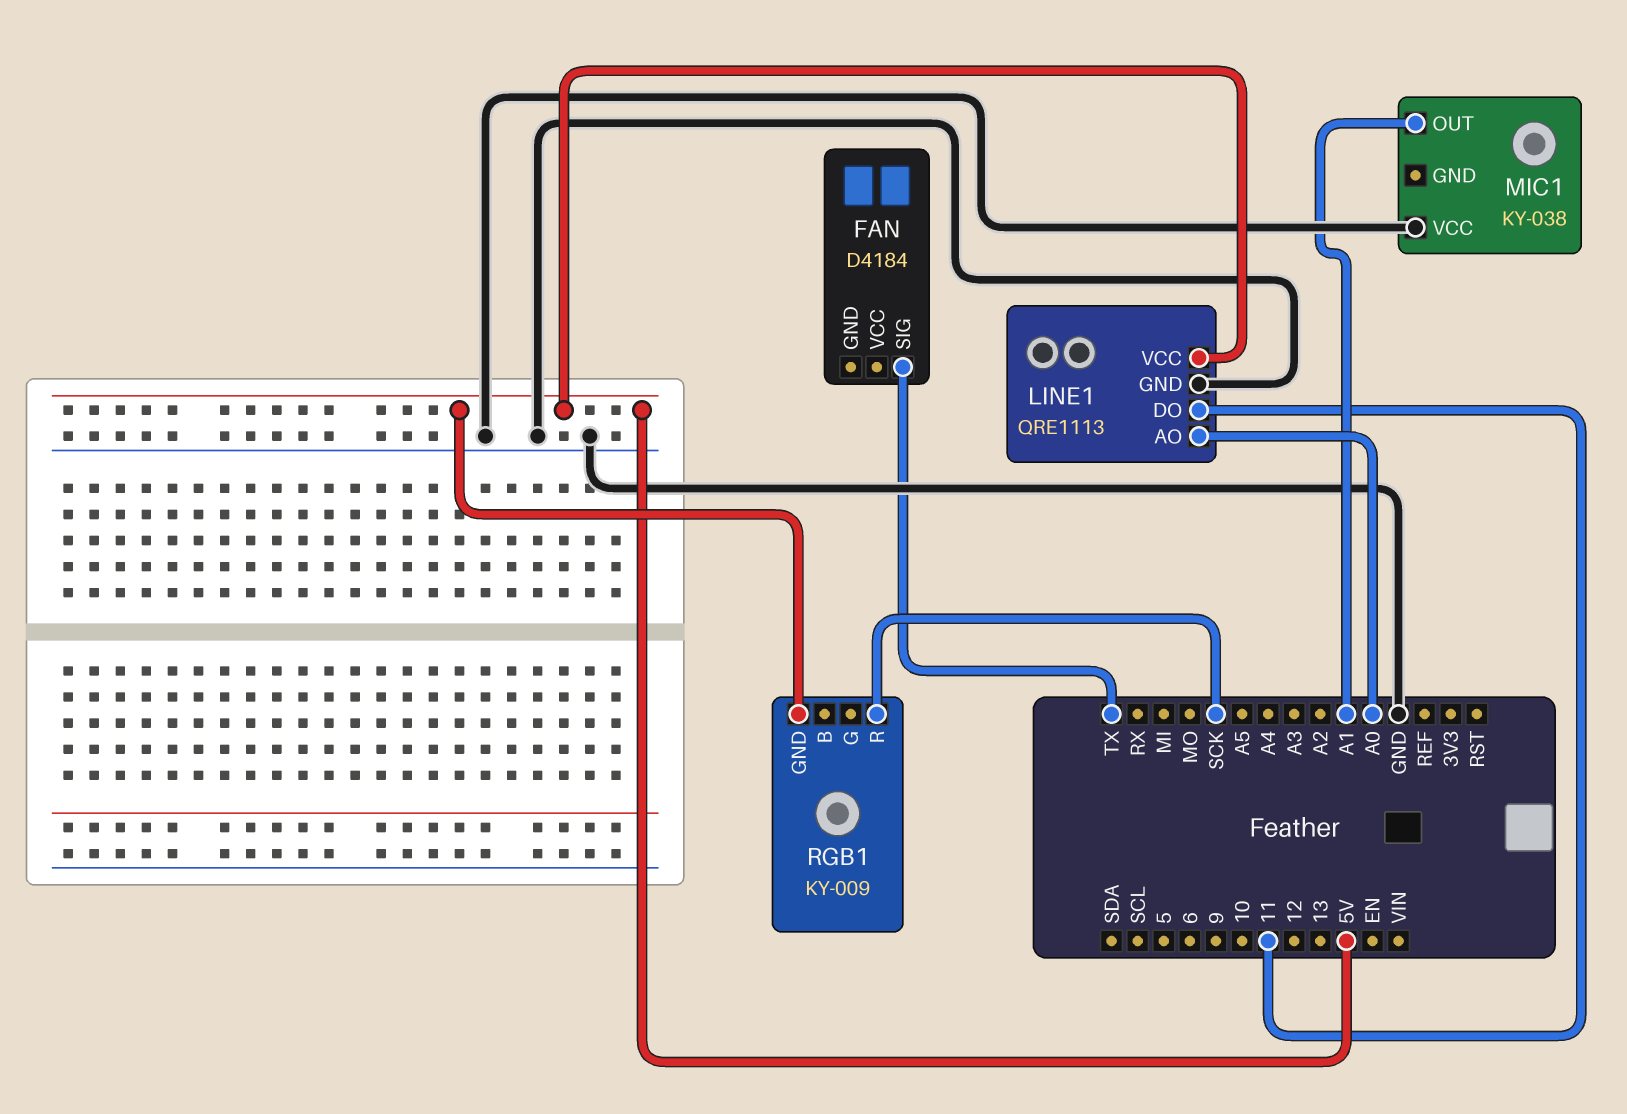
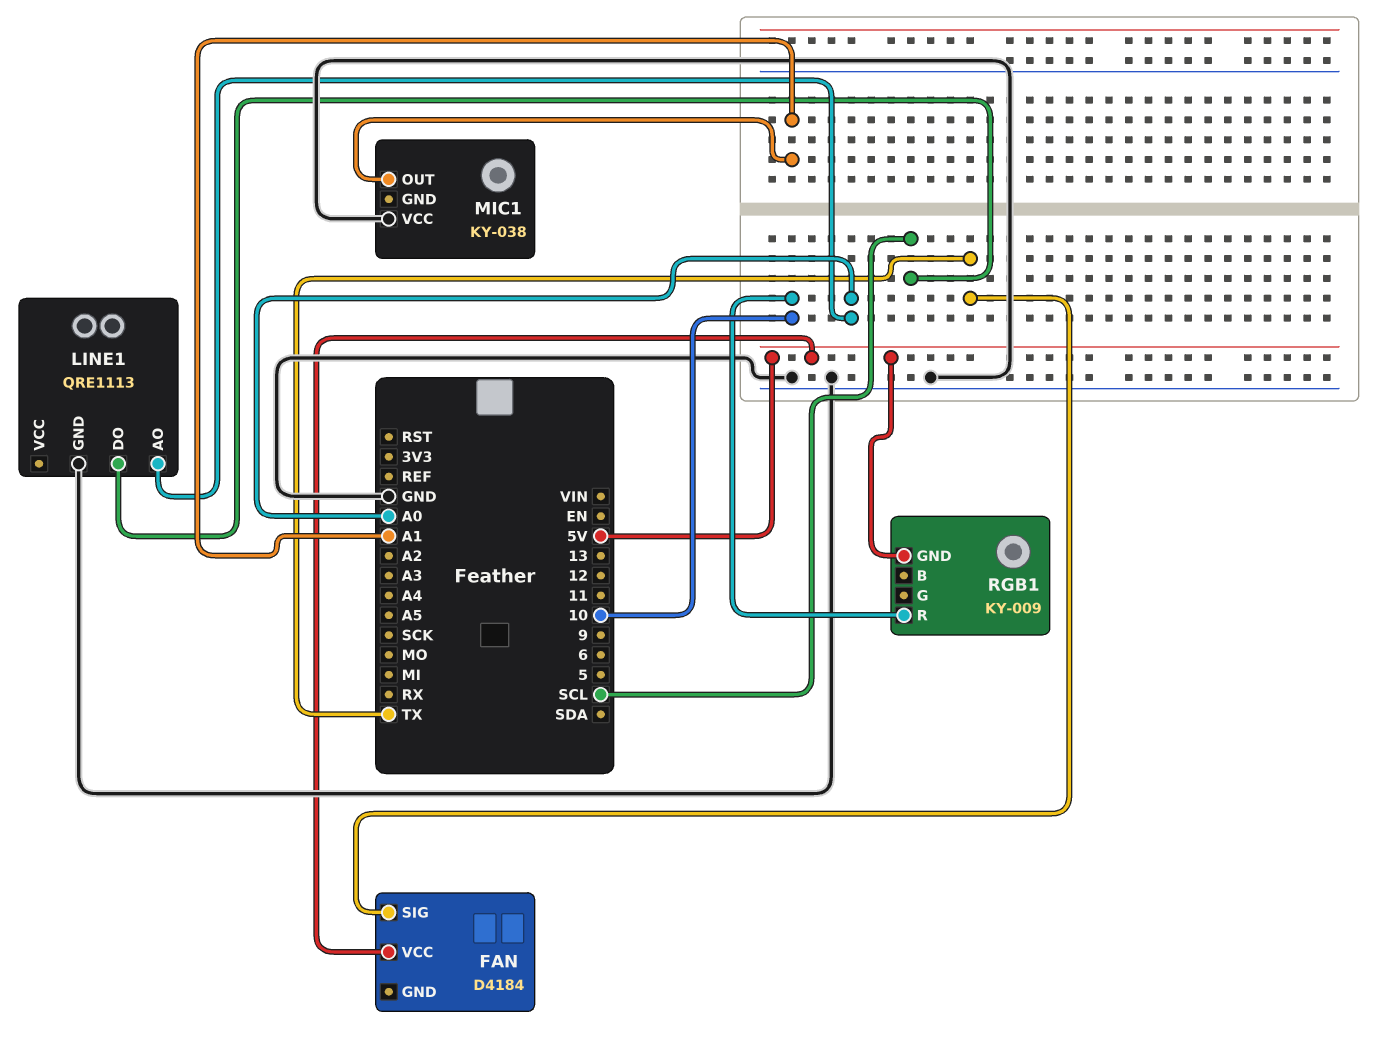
FAN pin VCC: none -> 5V
LINE1 pin DO: 11 -> SCL
LINE1 pin VCC: 5V -> none
RGB1 pin R: SCK -> 10

